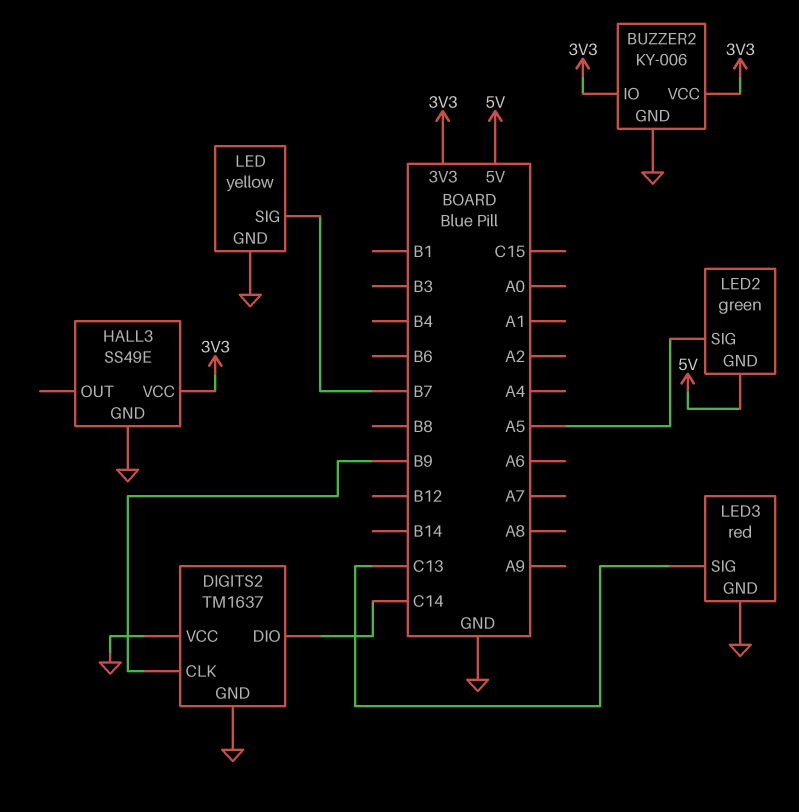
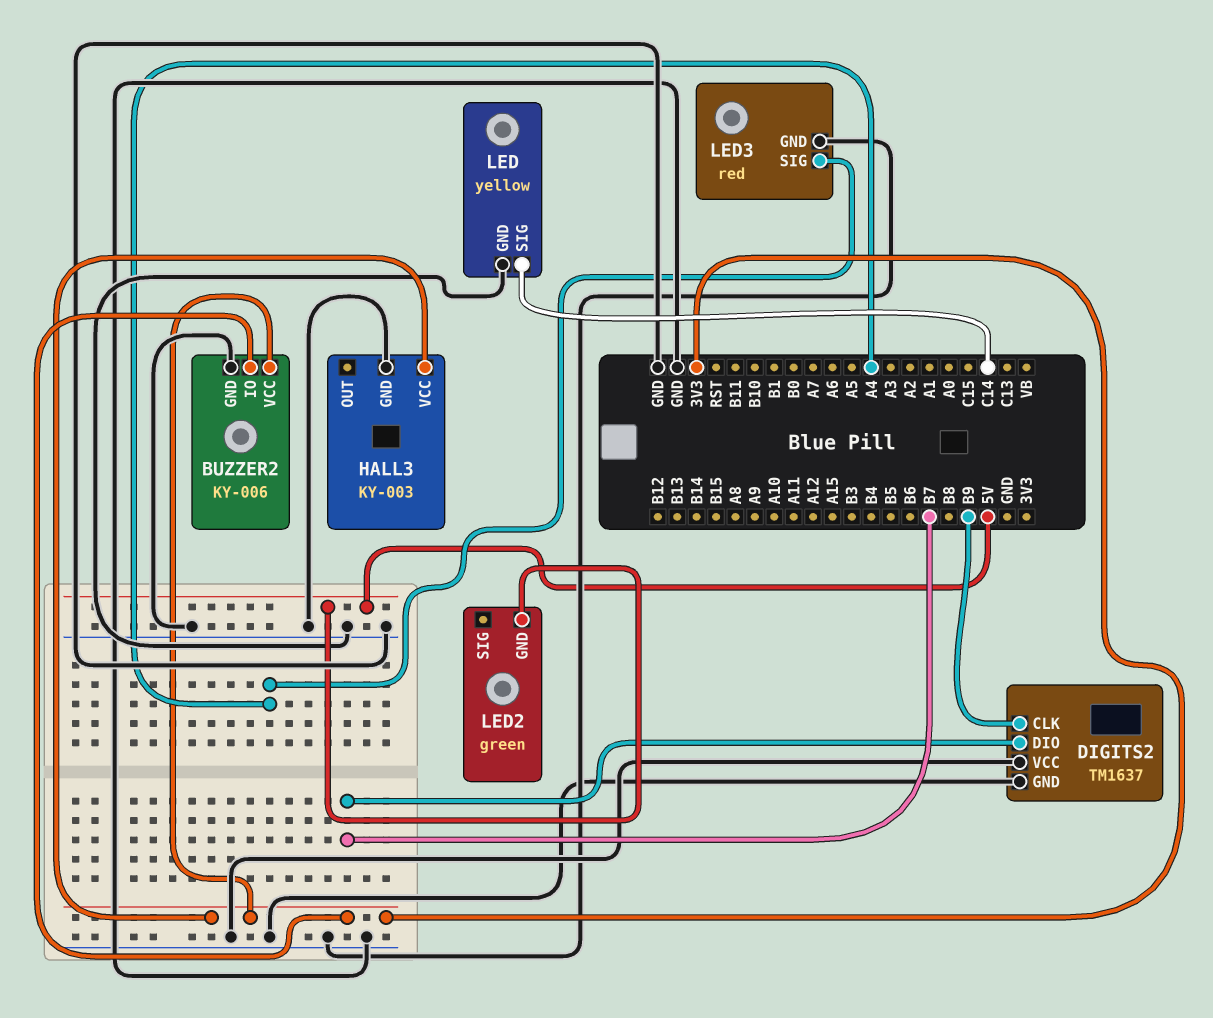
DIGITS2 pin DIO: C14 -> B7
HALL3: SS49E -> KY-003
LED pin SIG: B7 -> C14
LED2 pin SIG: A5 -> none
LED3 pin SIG: C13 -> A4

